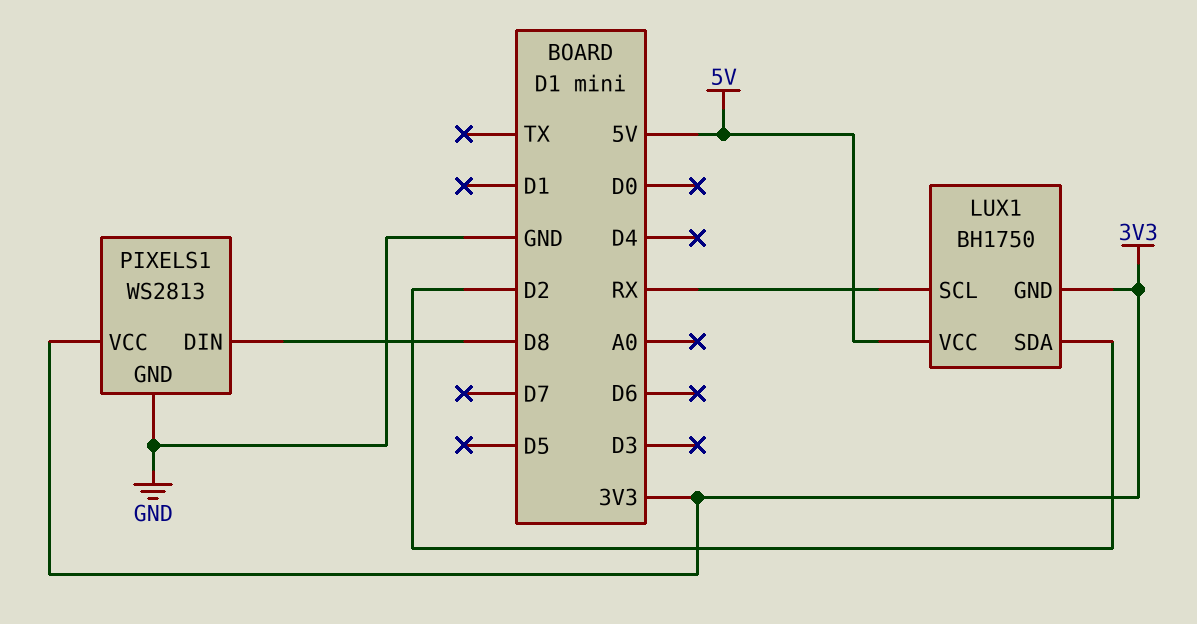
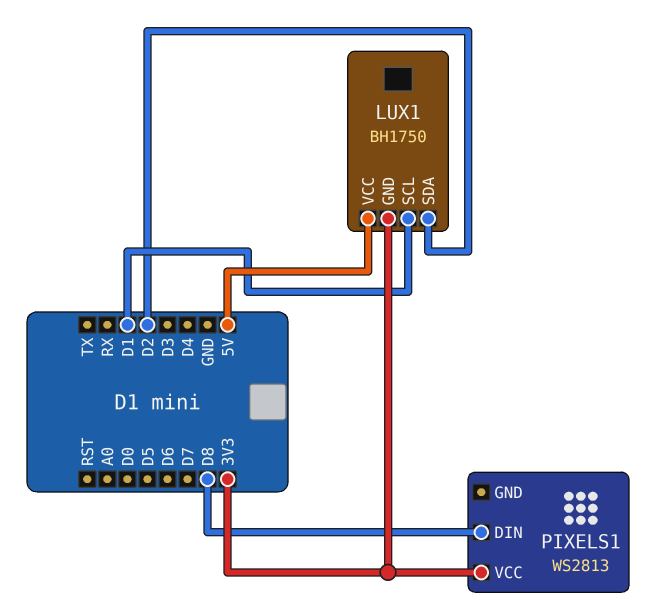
LUX1 pin SCL: RX -> D1
PIXELS1 pin GND: GND -> none

